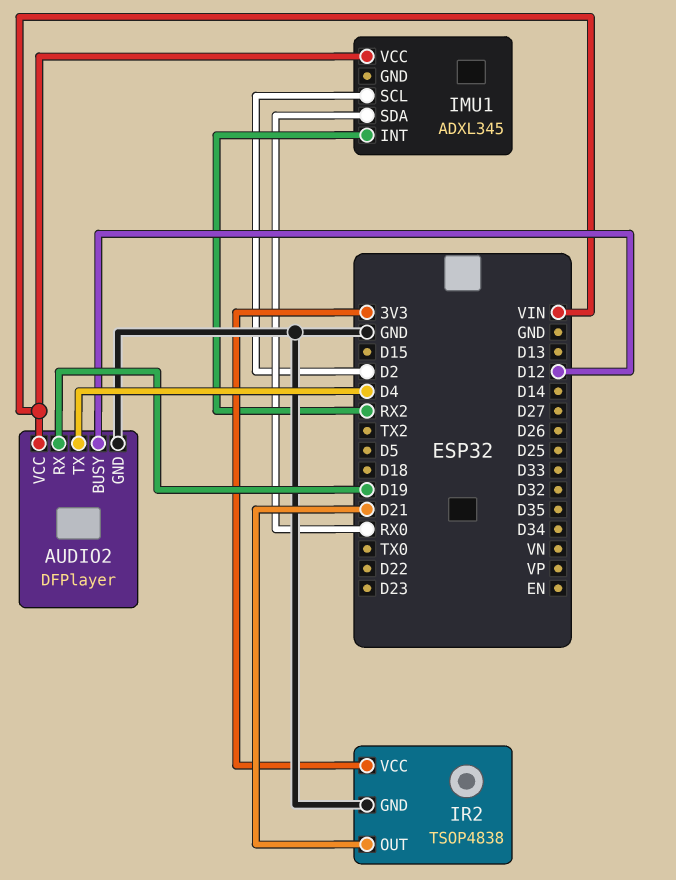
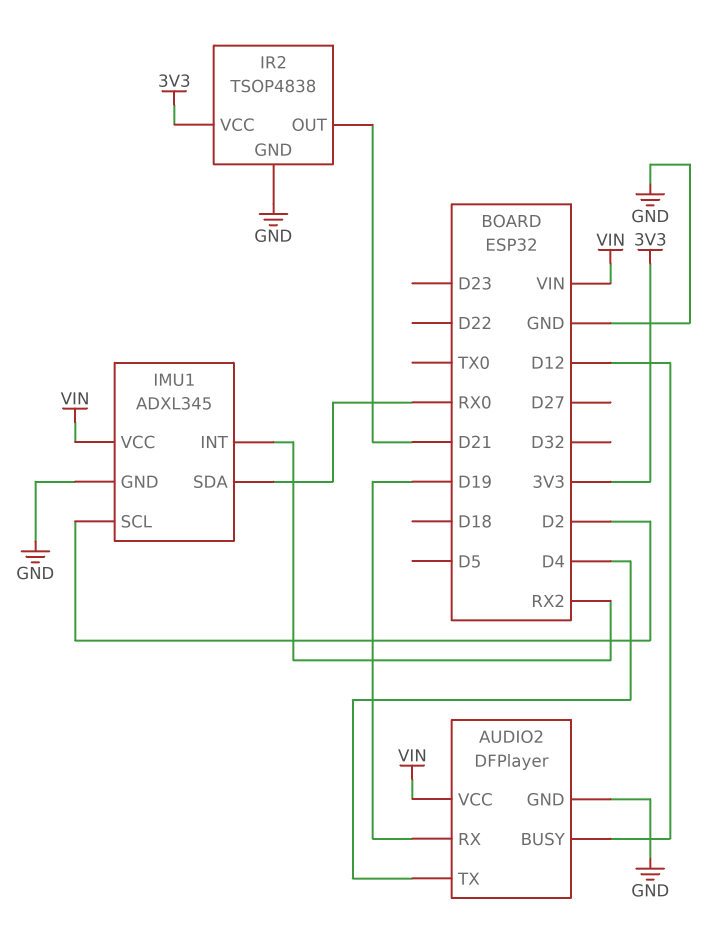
IMU1 pin GND: none -> GND

